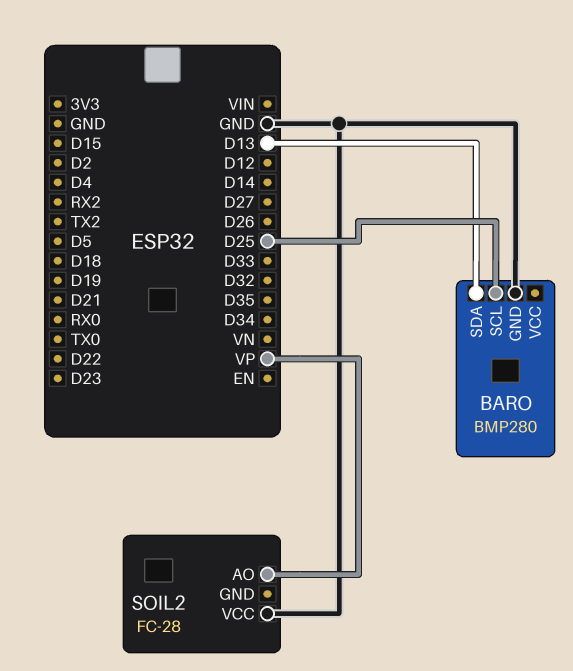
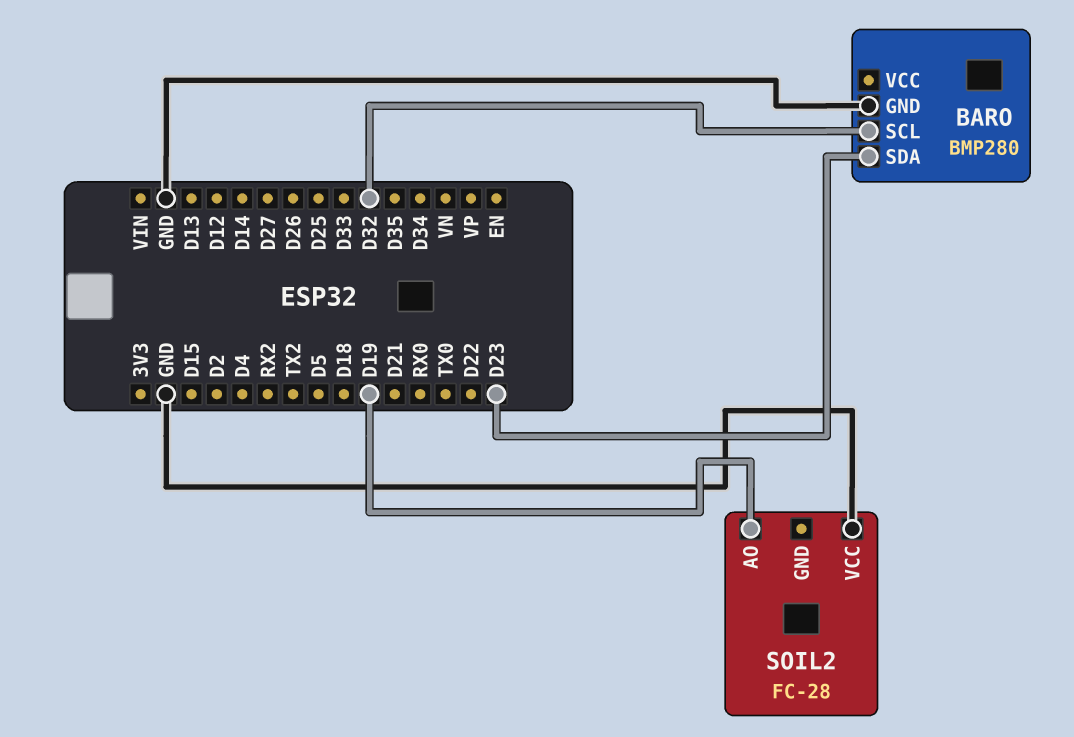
BARO pin SCL: D25 -> D32
BARO pin SDA: D13 -> D23
SOIL2 pin AO: VP -> D19

